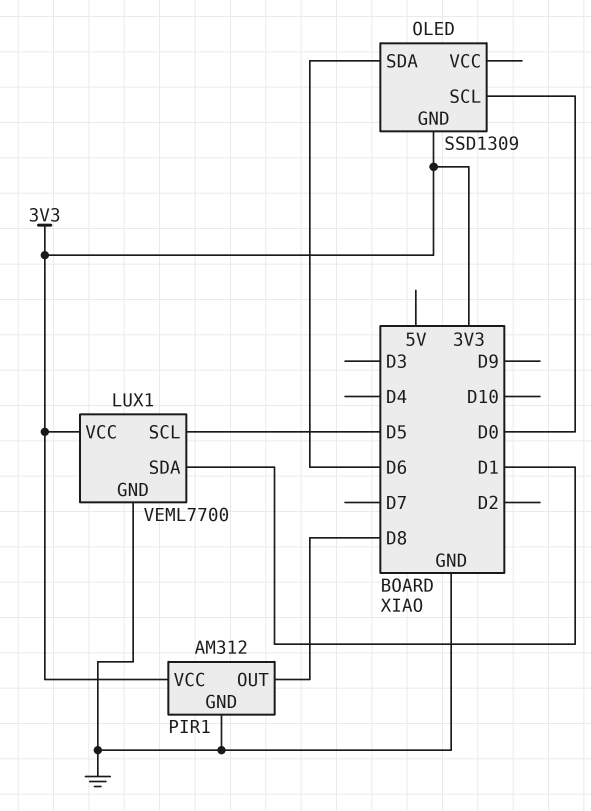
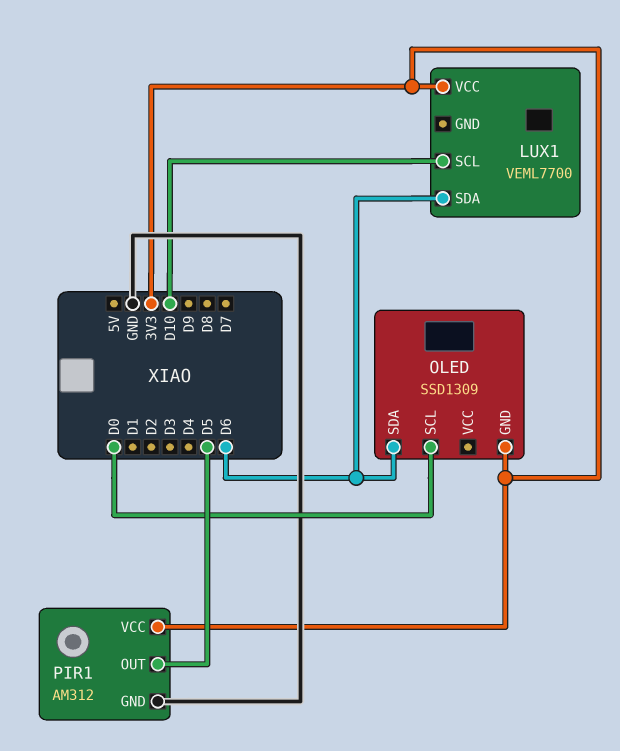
LUX1 pin GND: GND -> none
LUX1 pin SCL: D5 -> D10
LUX1 pin SDA: D1 -> D6
PIR1 pin OUT: D8 -> D5

